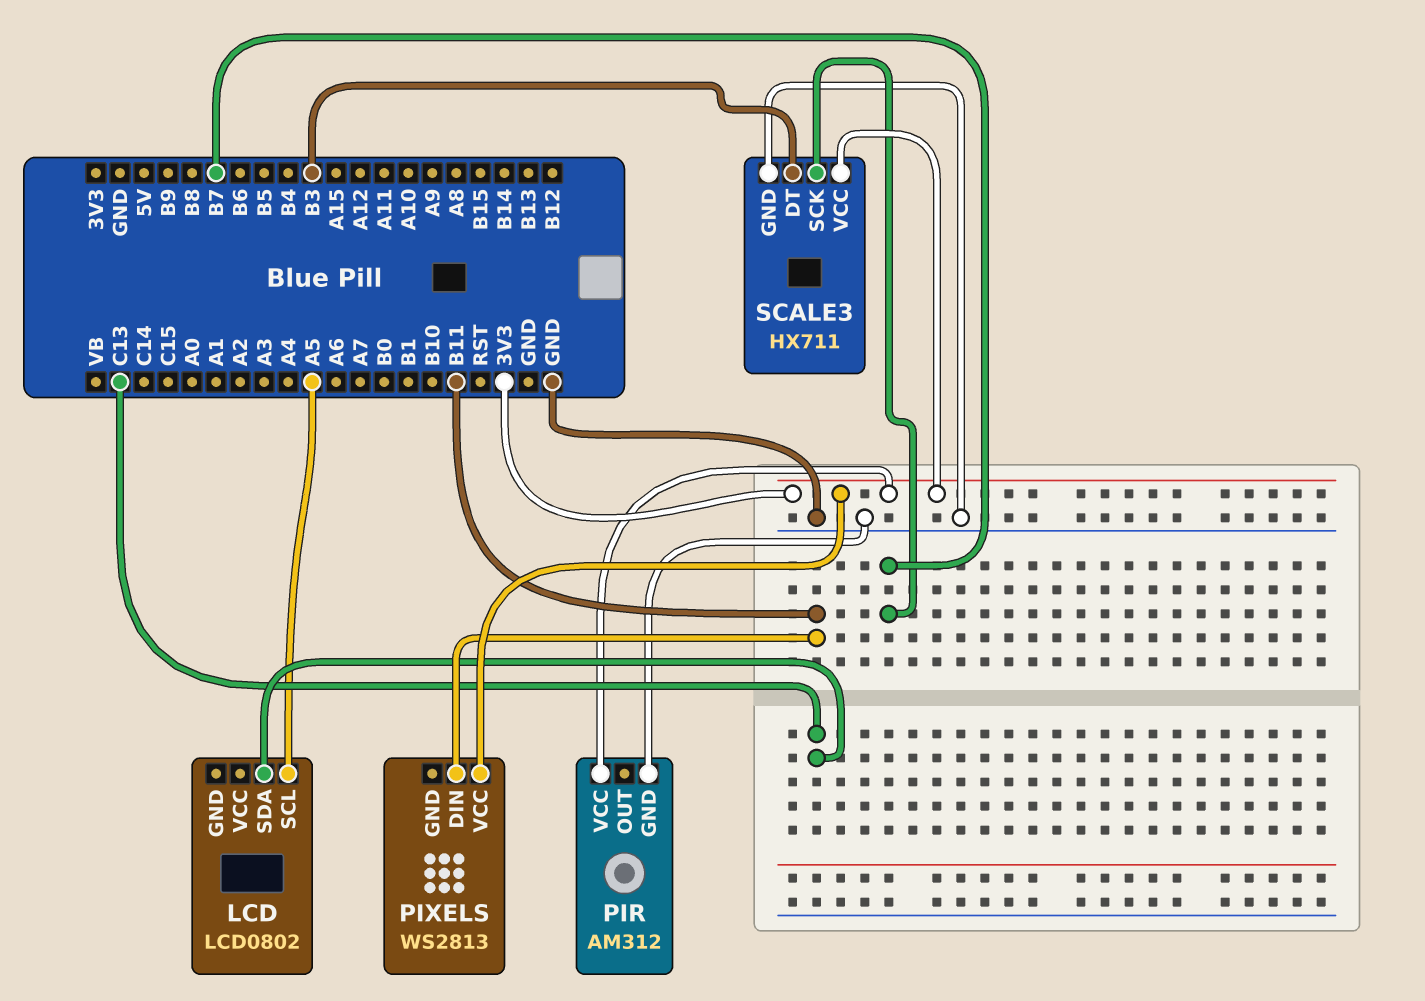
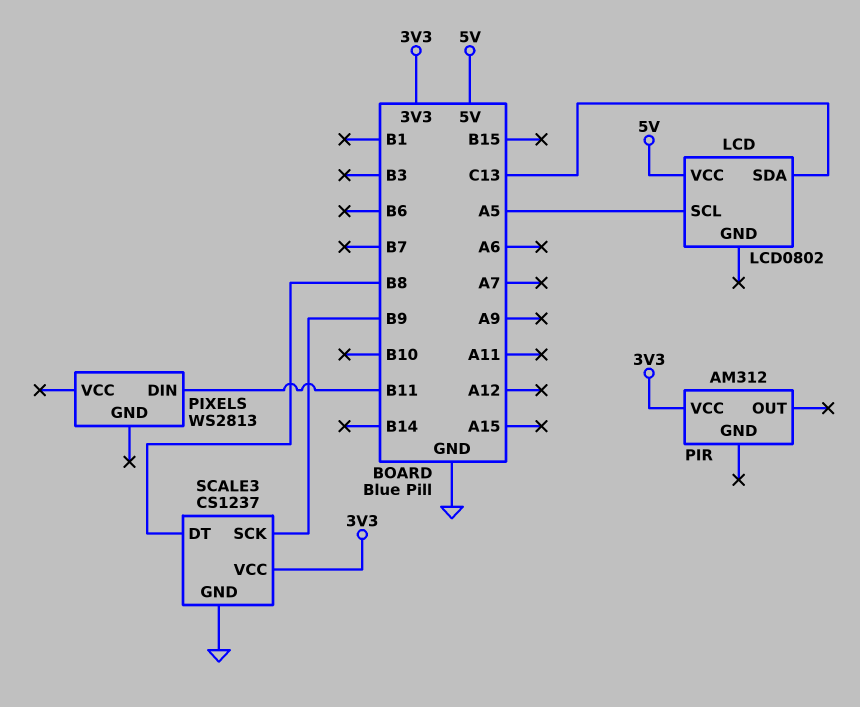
LCD pin VCC: none -> 5V
PIR pin GND: GND -> none
PIXELS pin VCC: 3V3 -> none
SCALE3: HX711 -> CS1237
SCALE3 pin DT: B3 -> B8
SCALE3 pin SCK: B7 -> B9

